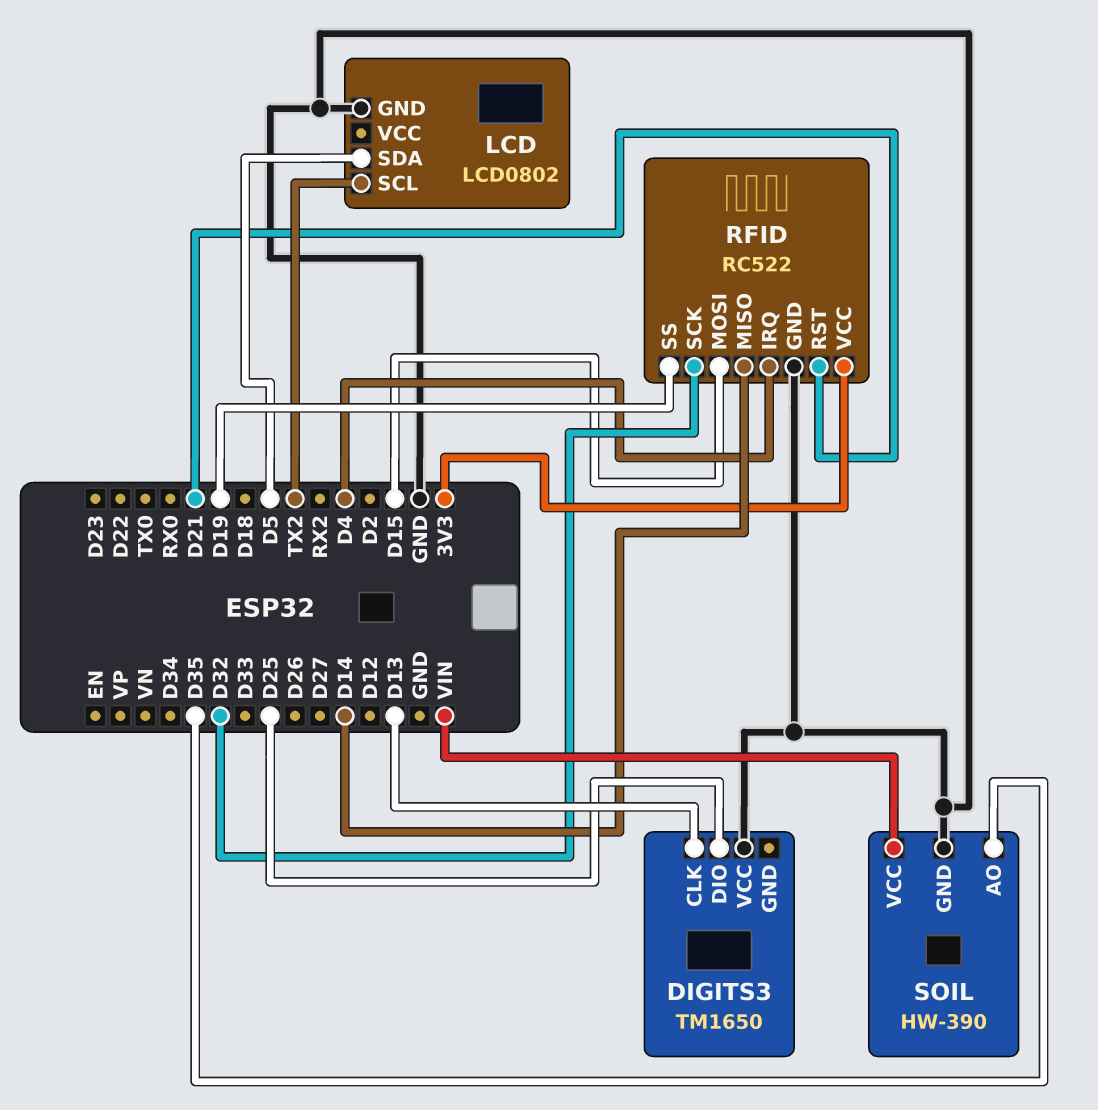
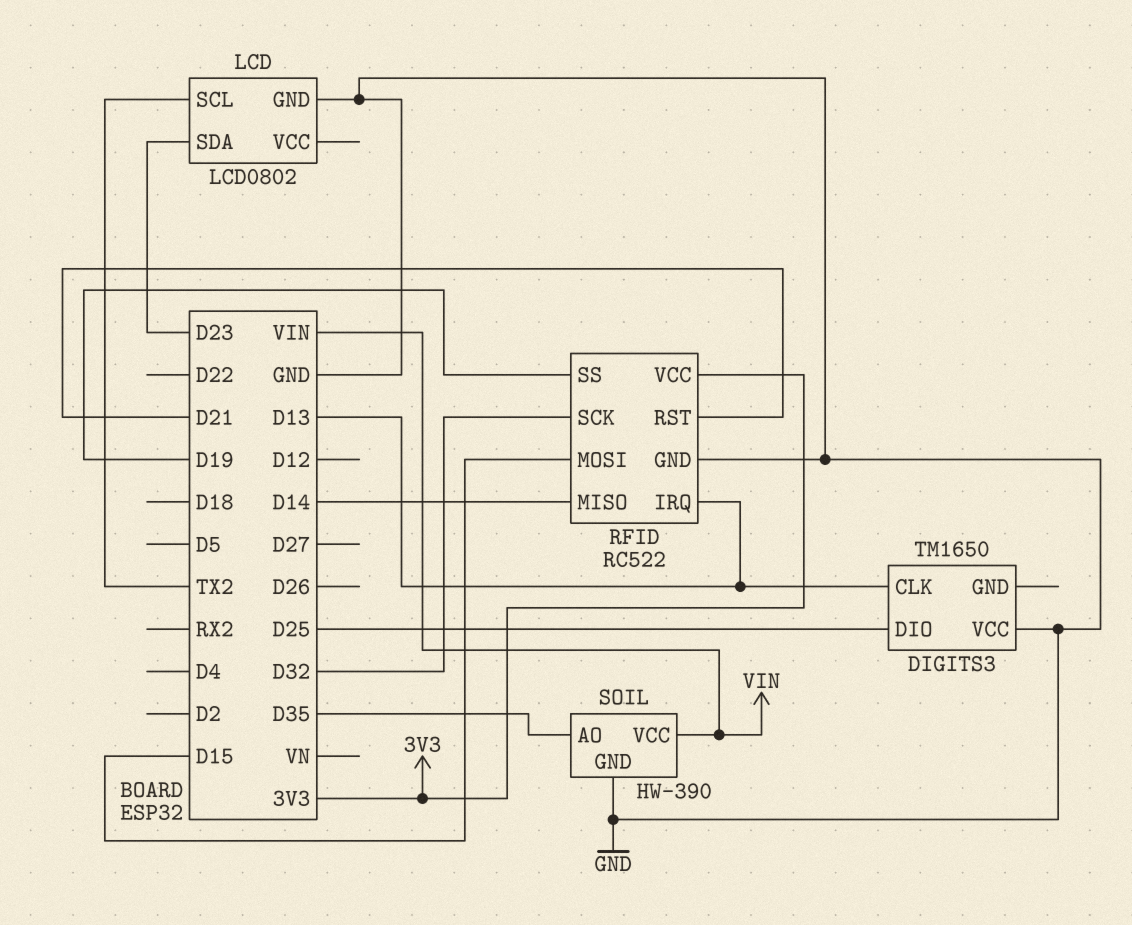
LCD pin SDA: D5 -> D23
RFID pin IRQ: D4 -> D13

